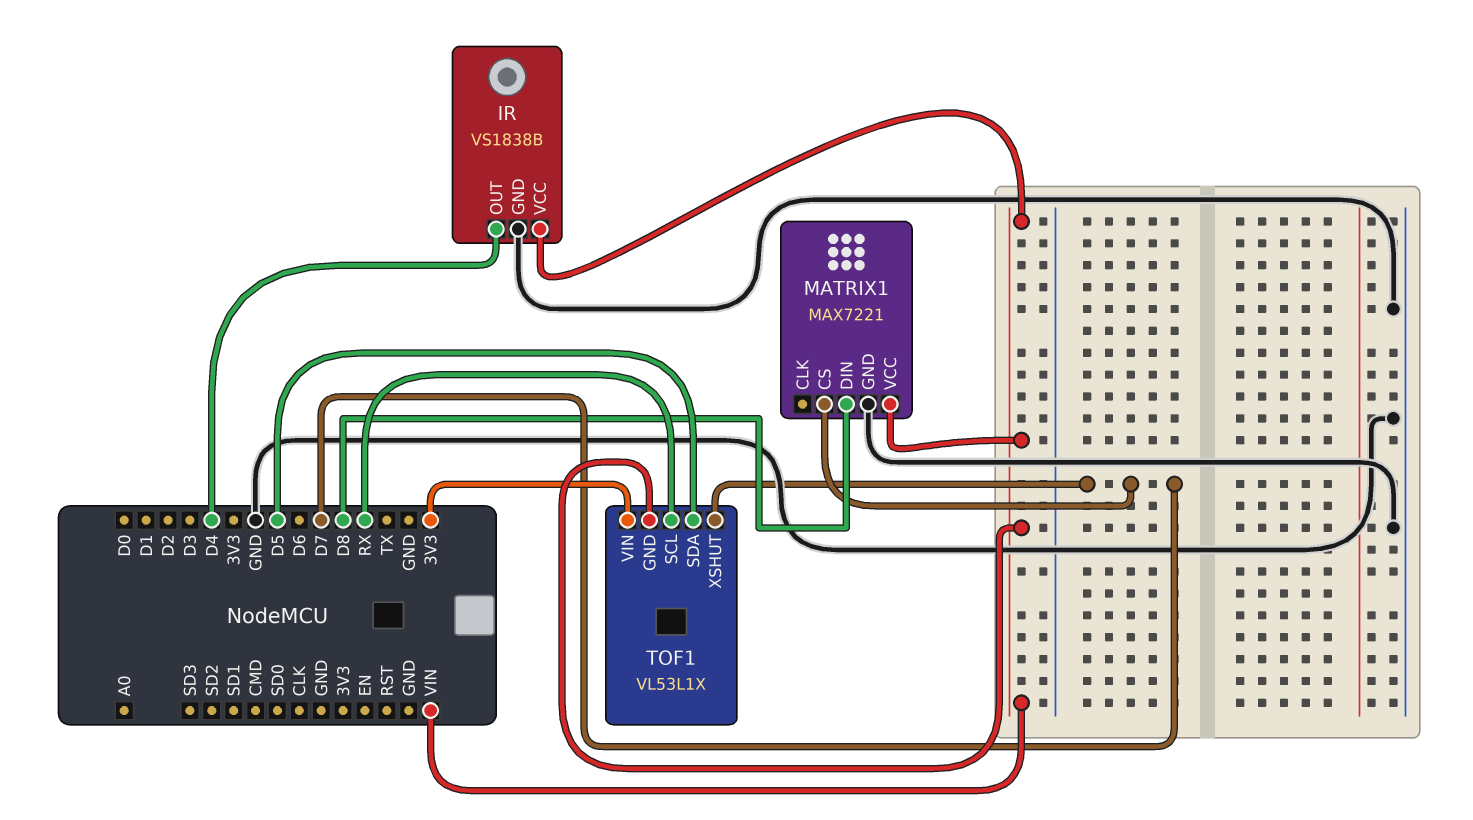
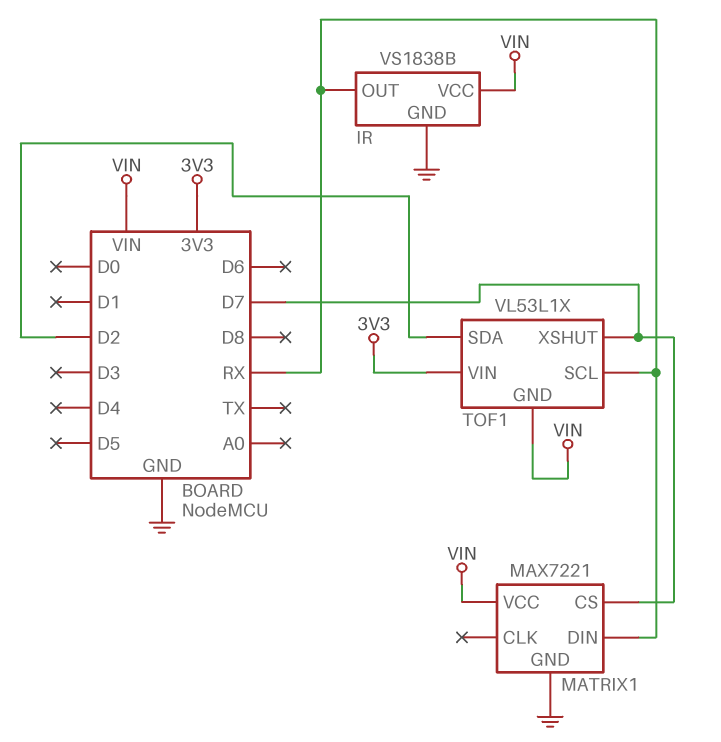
IR pin OUT: D4 -> RX
MATRIX1 pin DIN: D8 -> RX
TOF1 pin SDA: D5 -> D2

